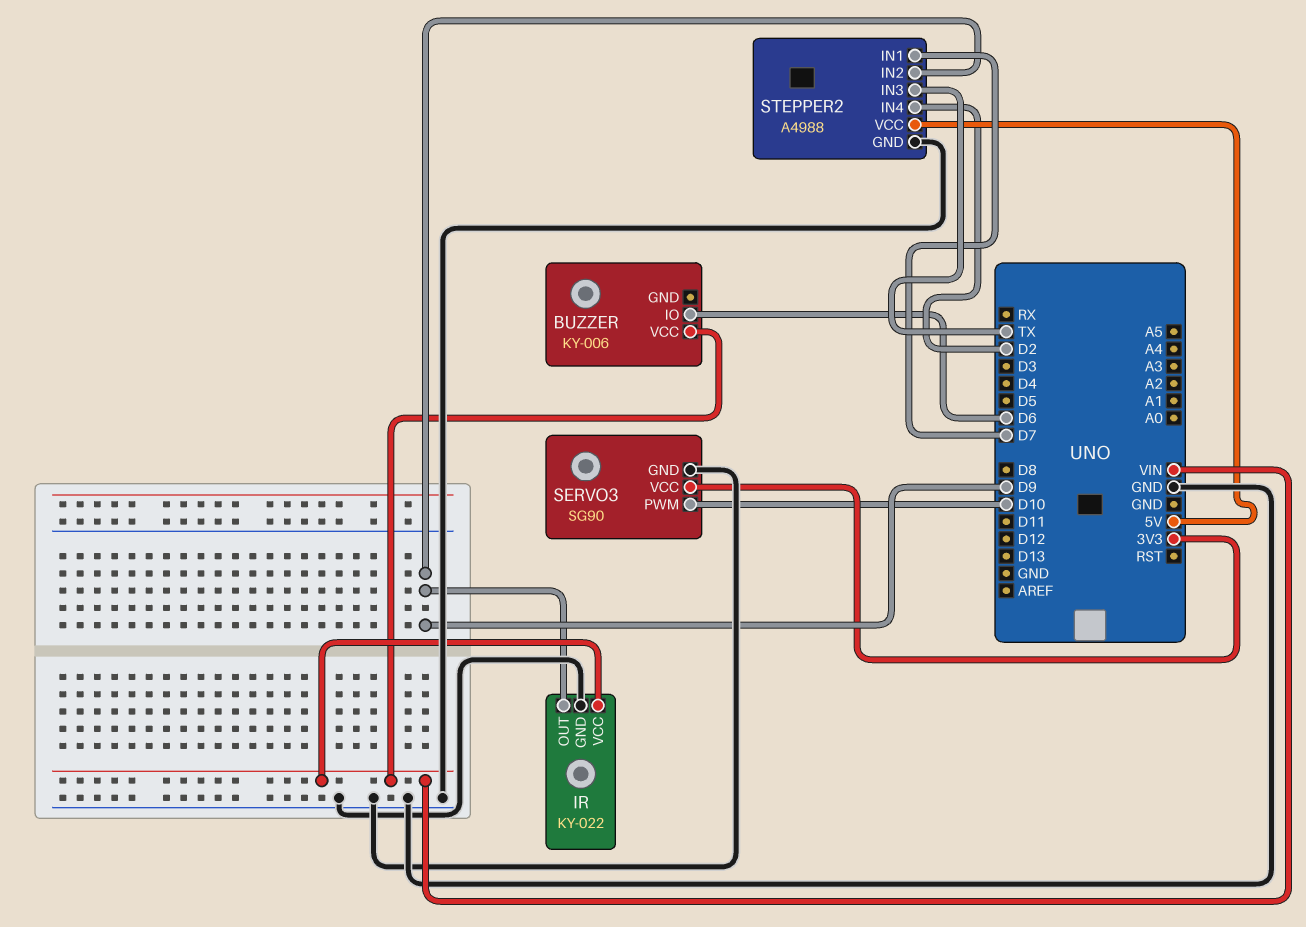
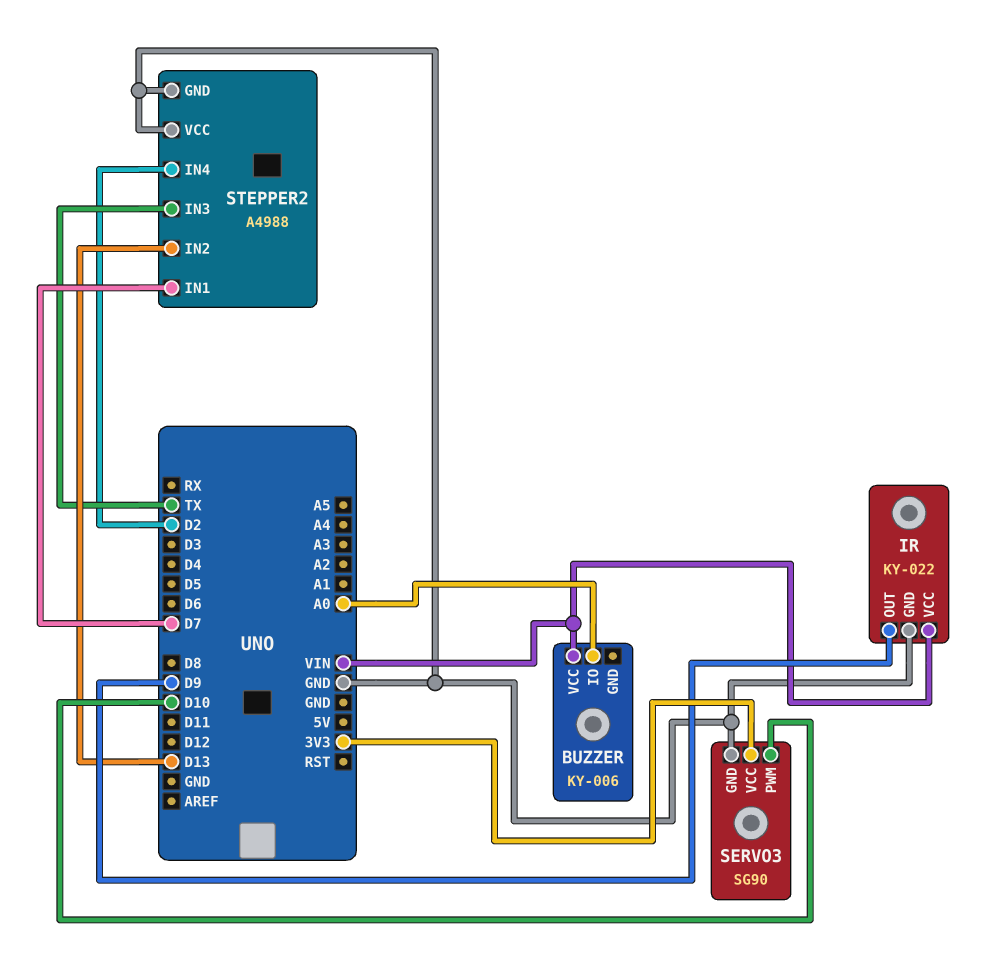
BUZZER pin IO: D6 -> A0
STEPPER2 pin IN2: D9 -> D13
STEPPER2 pin VCC: 5V -> GND

